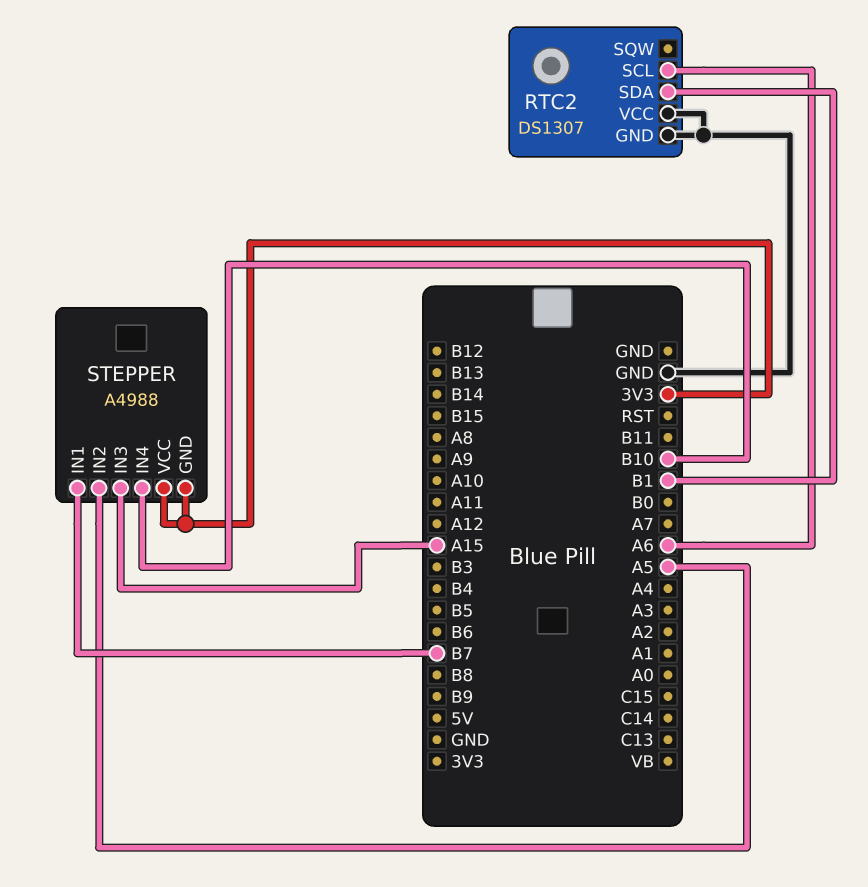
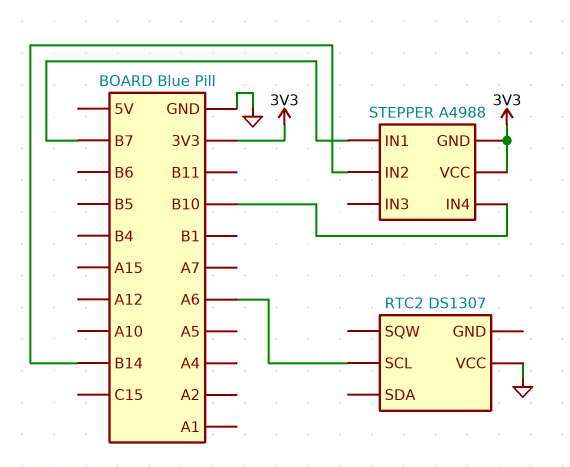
RTC2 pin GND: GND -> none
RTC2 pin SDA: B1 -> none
STEPPER pin IN2: A5 -> B14
STEPPER pin IN3: A15 -> none

